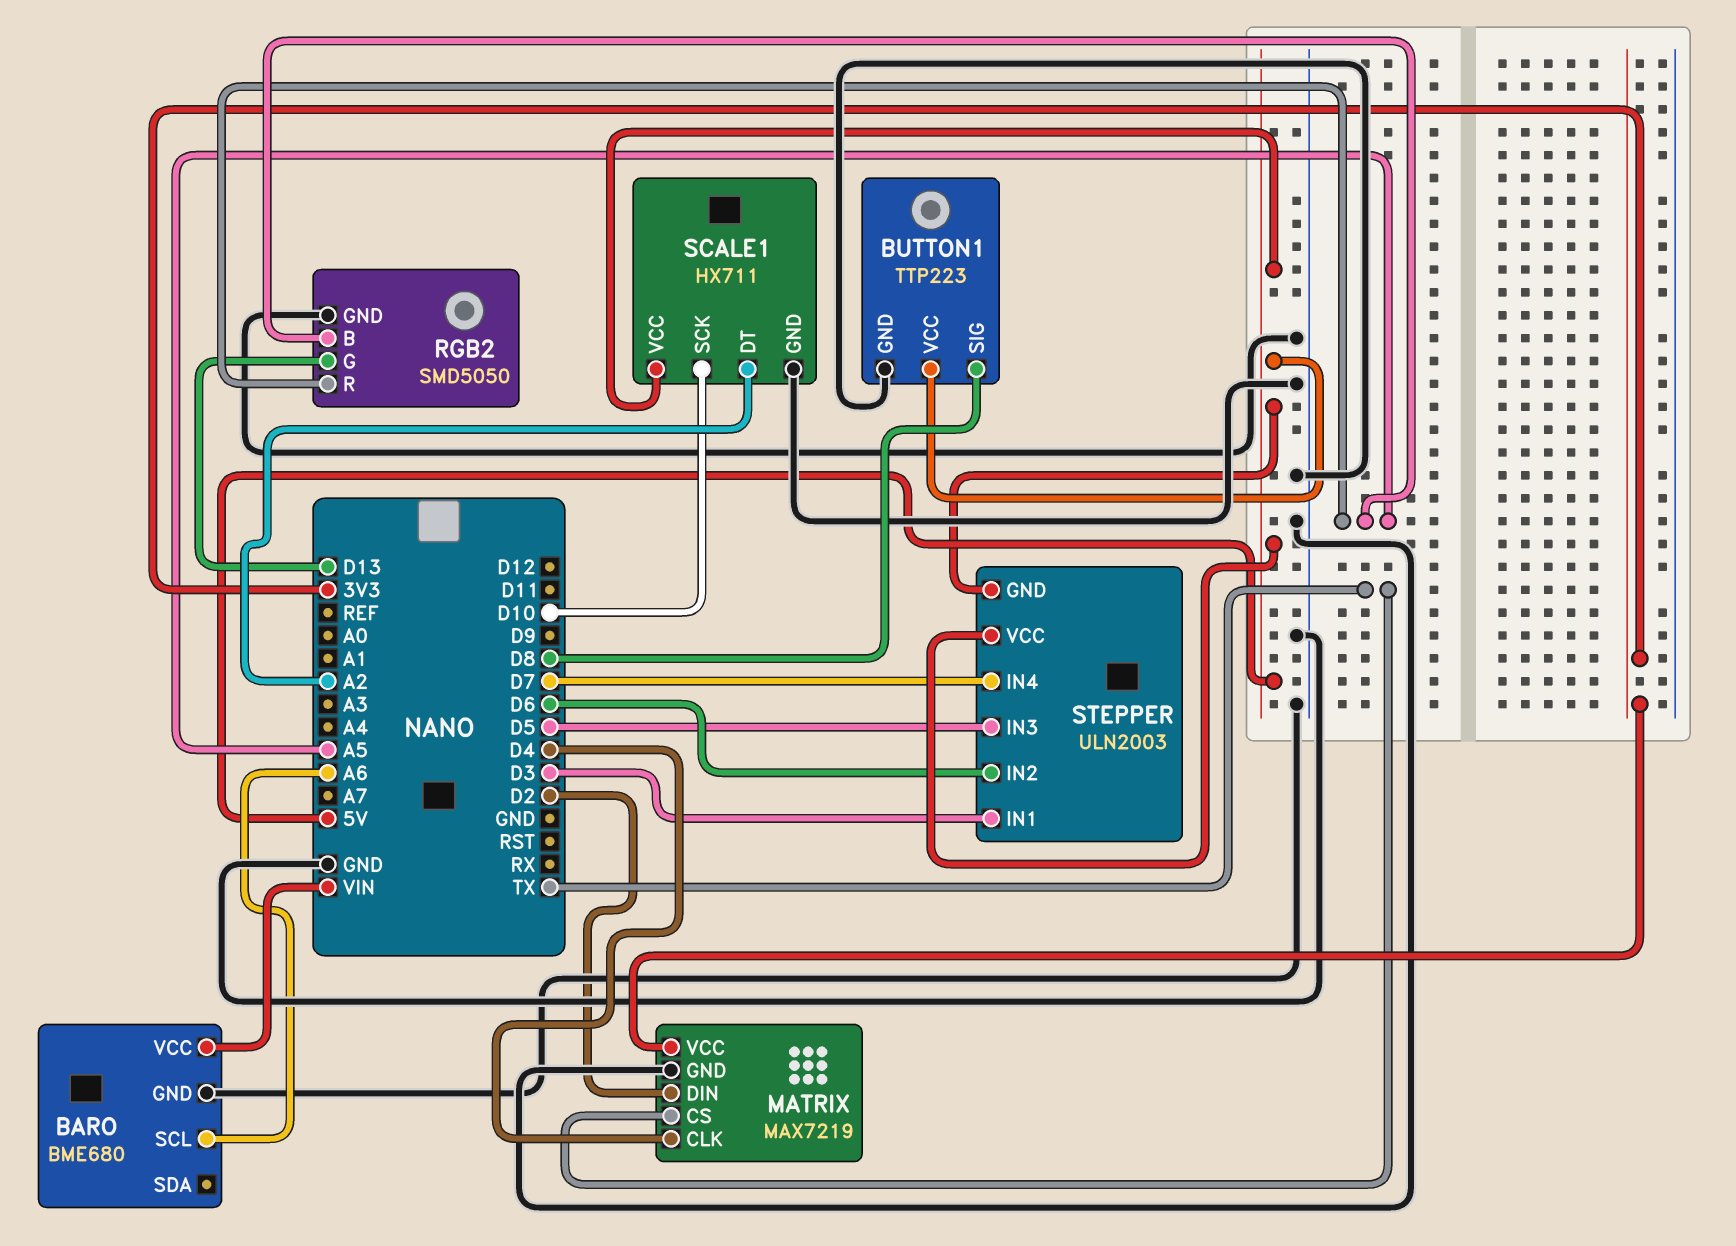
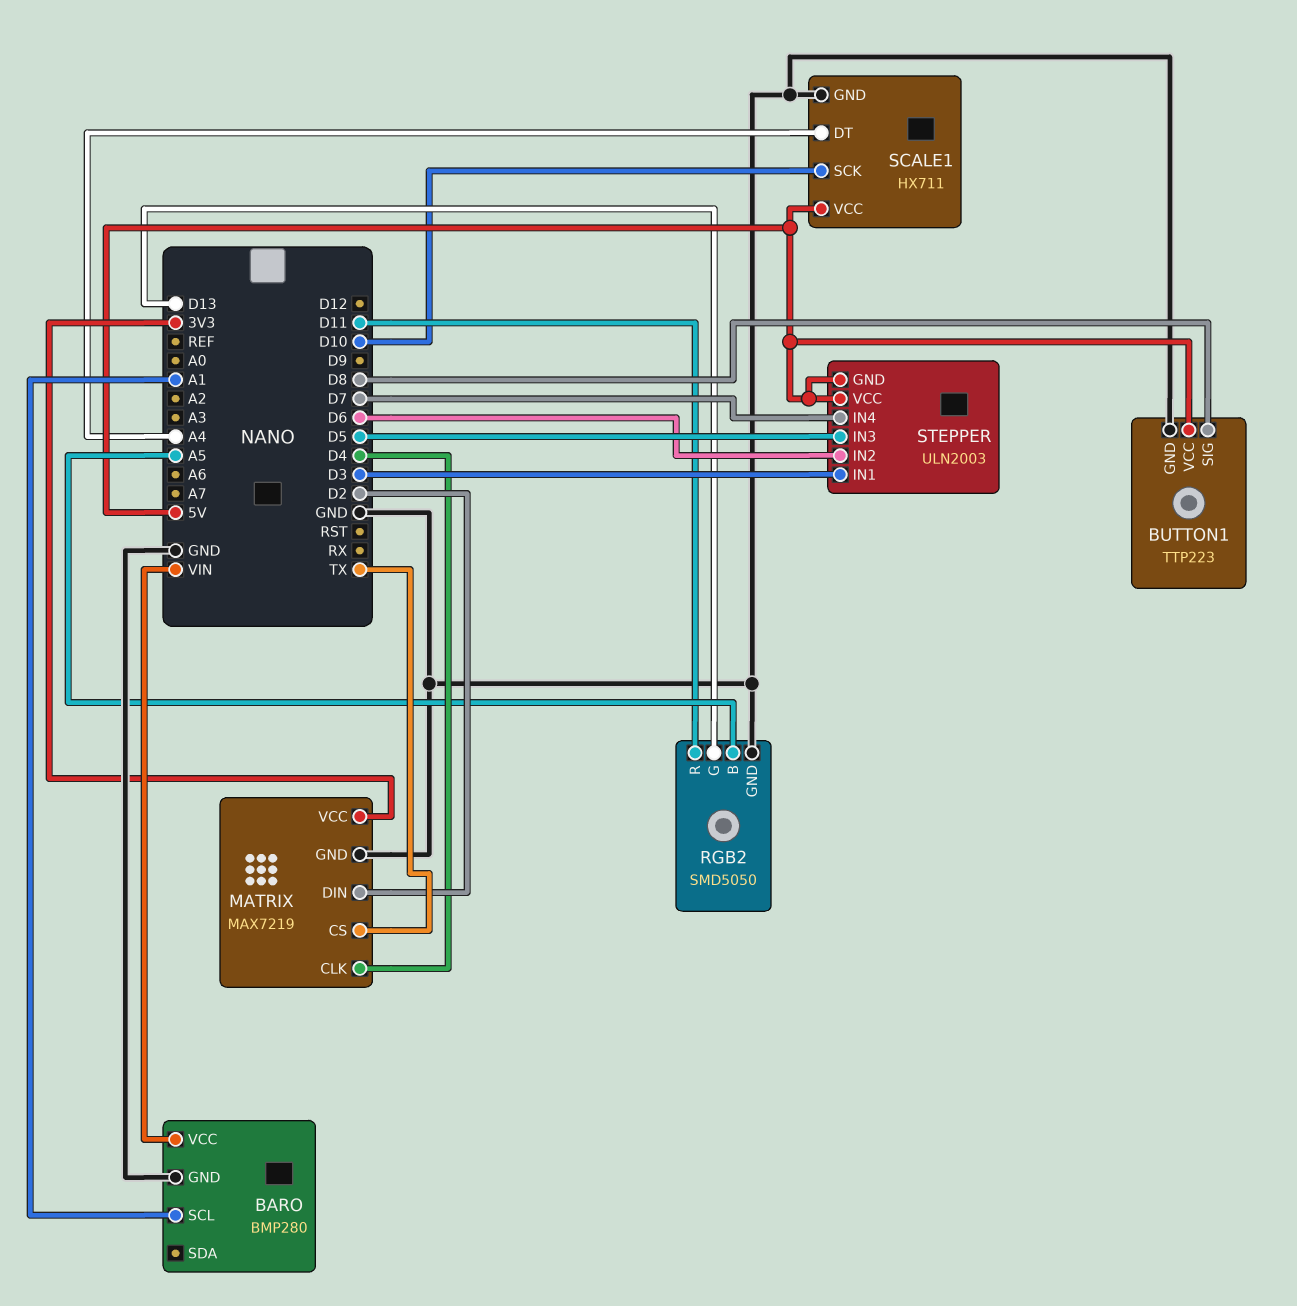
BARO: BME680 -> BMP280
BARO pin SCL: A6 -> A1
RGB2 pin R: A5 -> D11
SCALE1 pin DT: A2 -> A4

